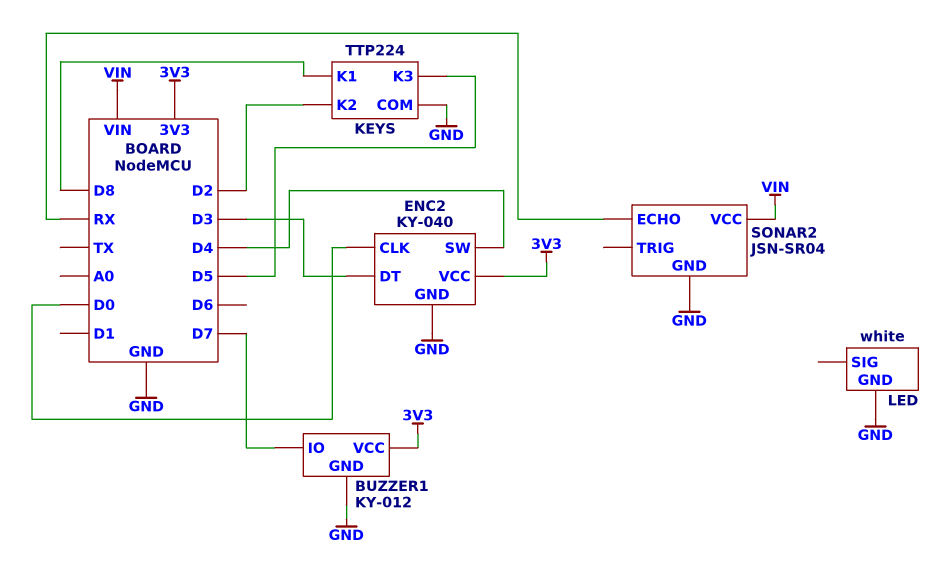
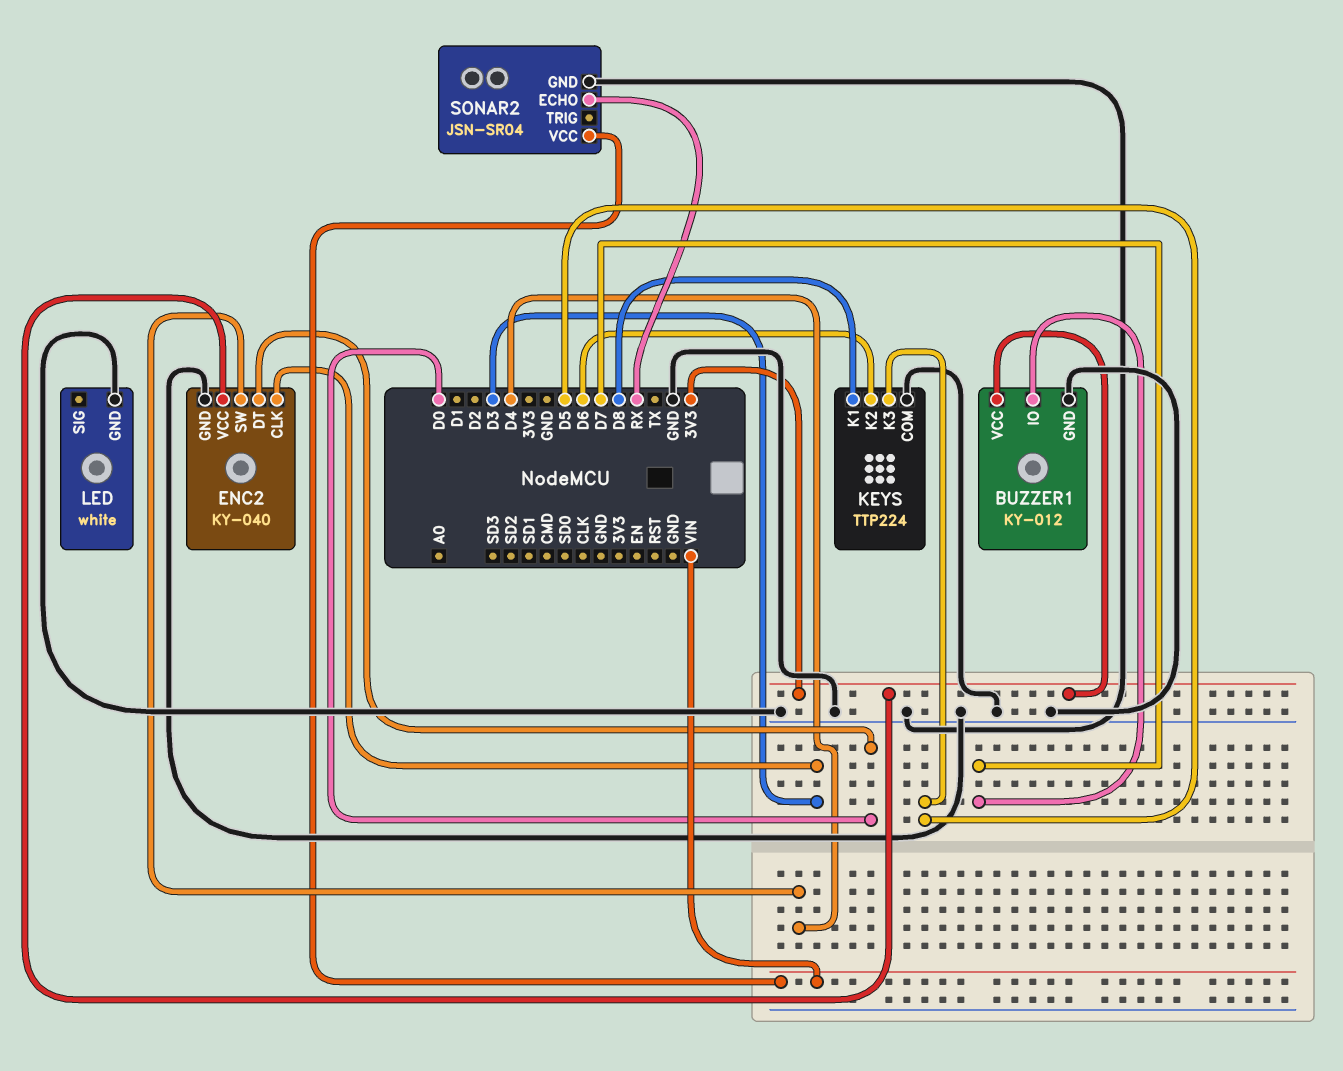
ENC2 pin CLK: D0 -> D3
ENC2 pin DT: D3 -> D0
KEYS pin K2: D2 -> D6

